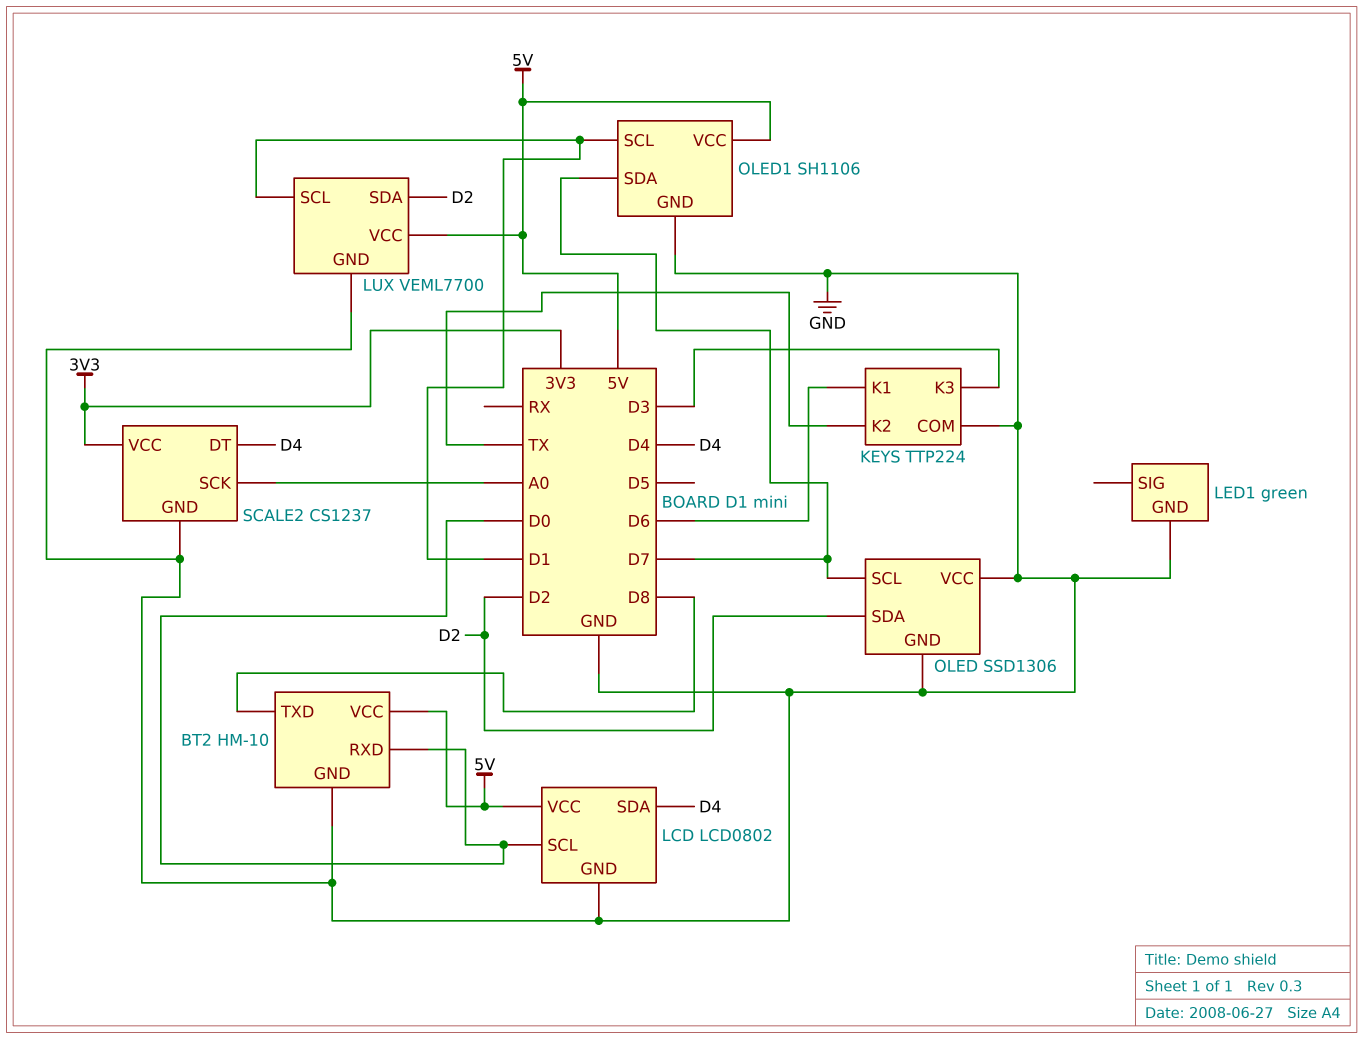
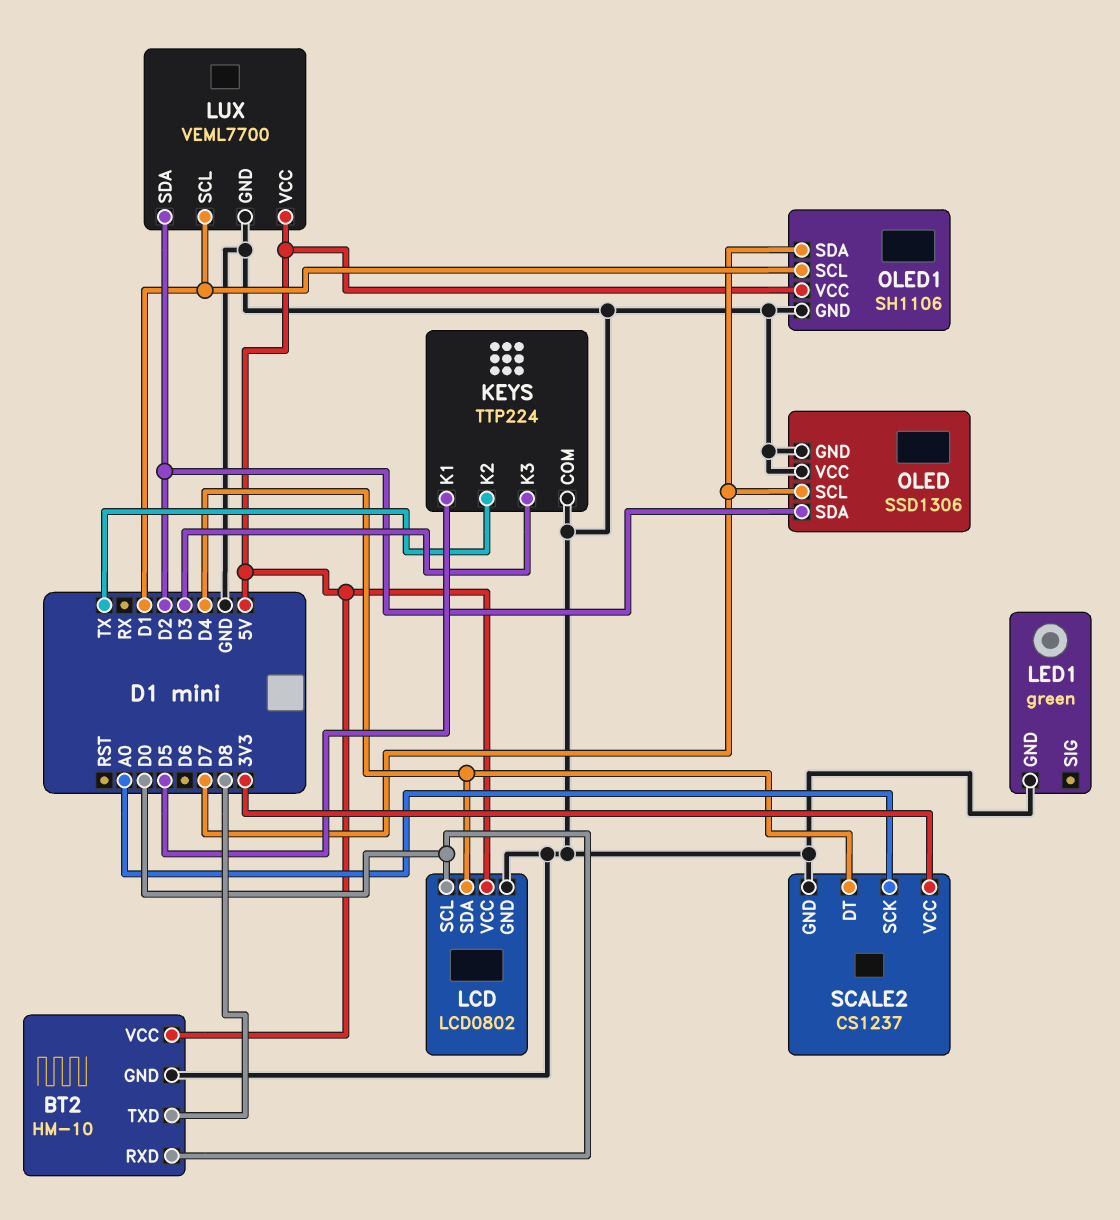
KEYS pin K1: D6 -> D5

